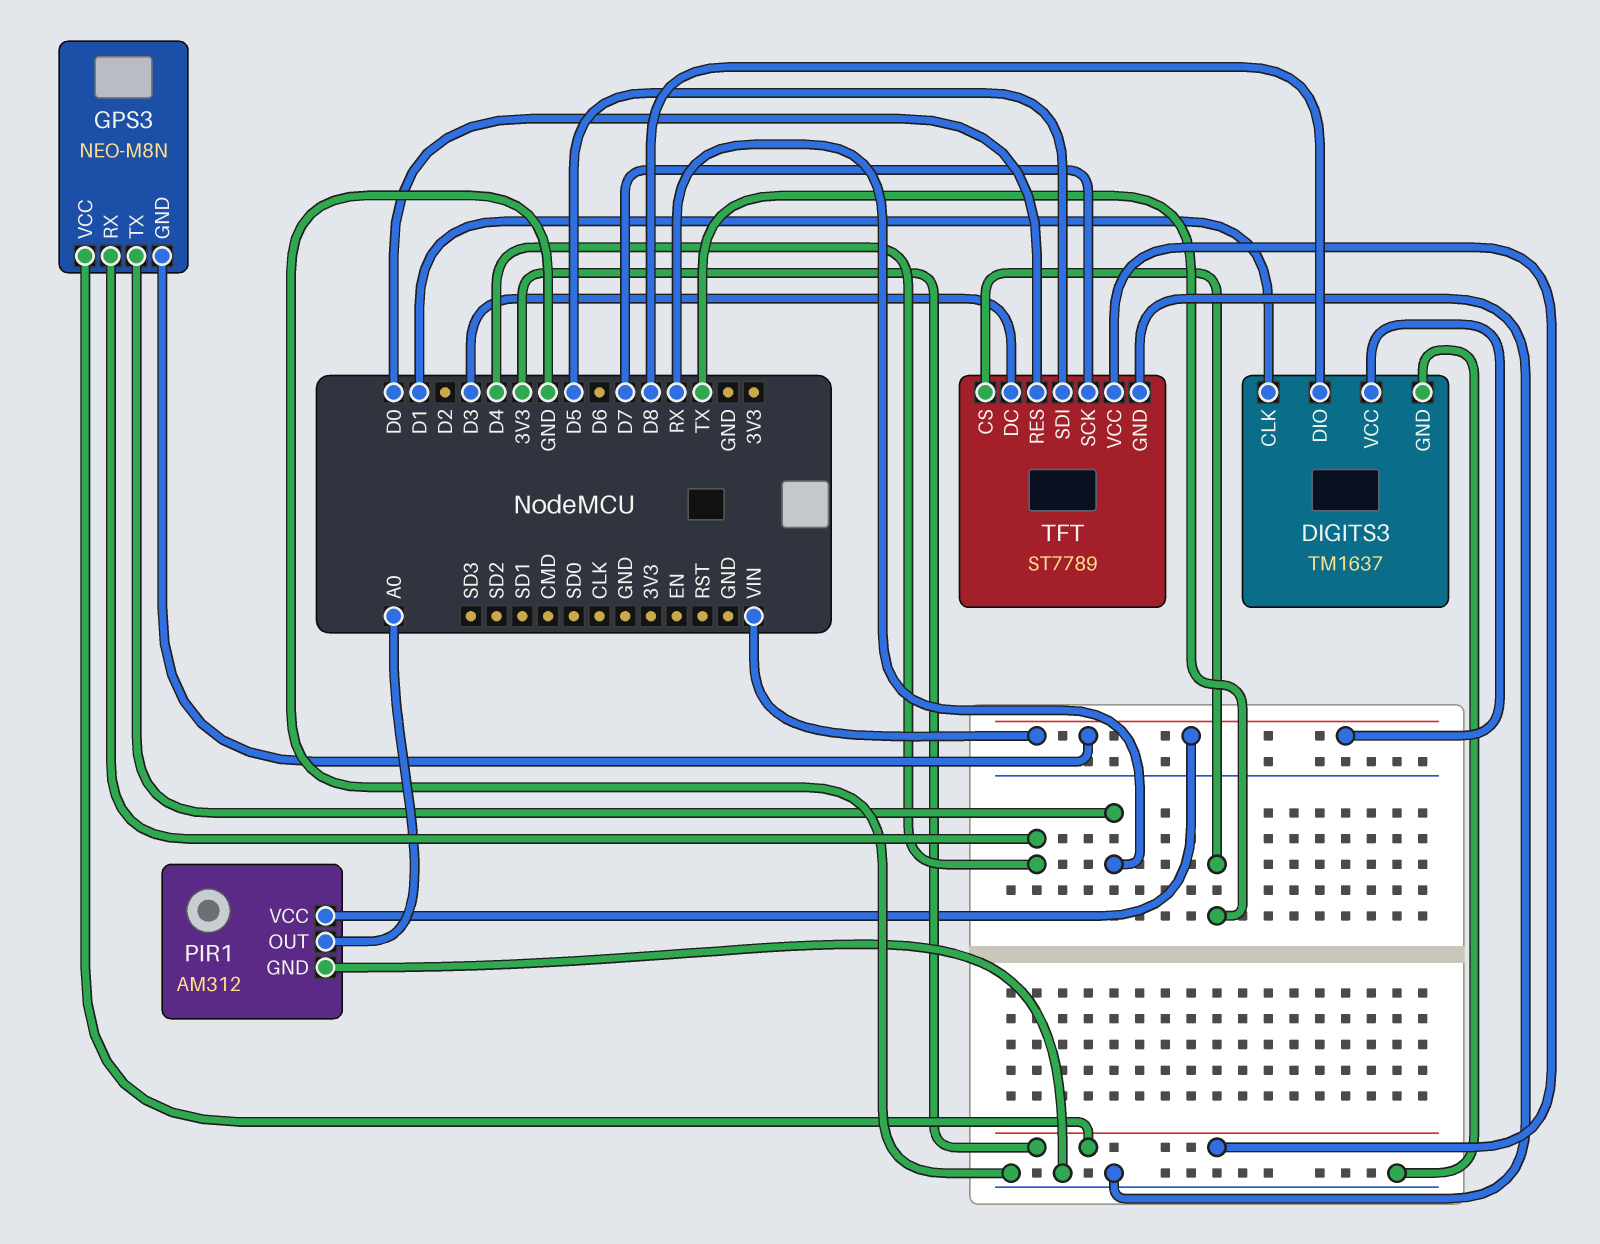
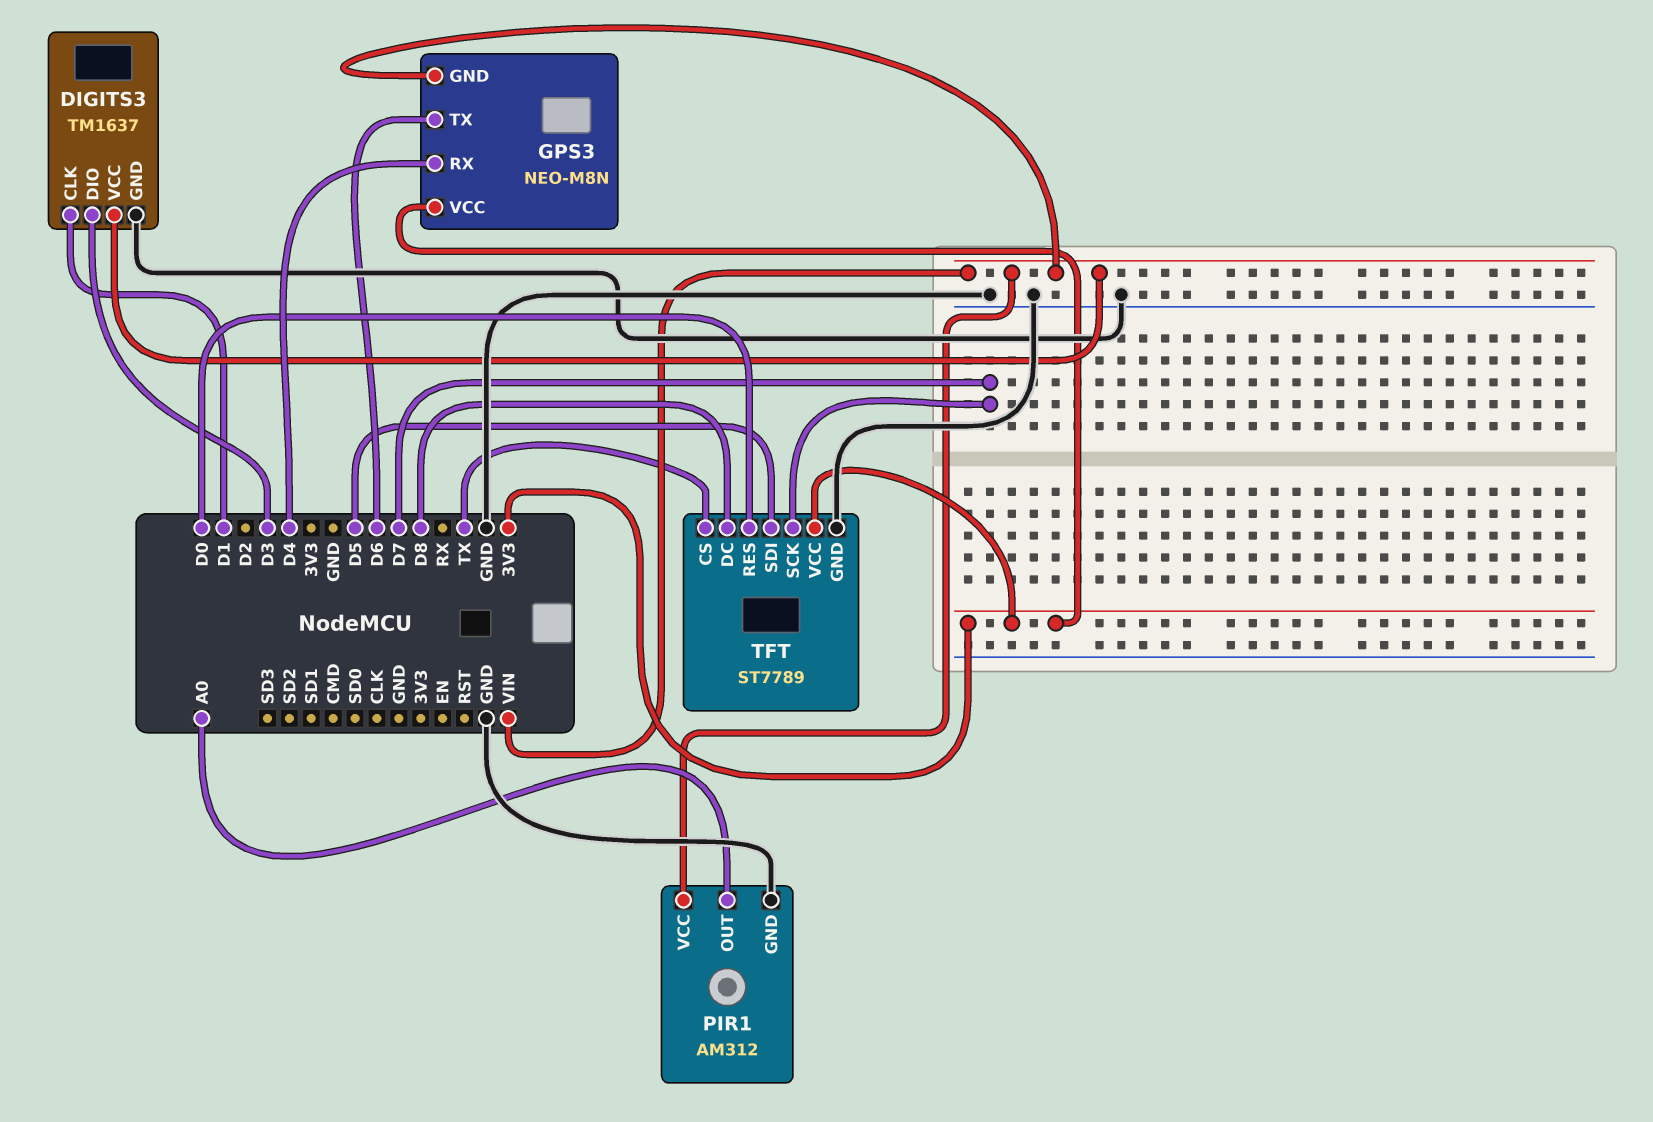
DIGITS3 pin DIO: D8 -> D3
GPS3 pin TX: RX -> D6
TFT pin DC: D3 -> D8

